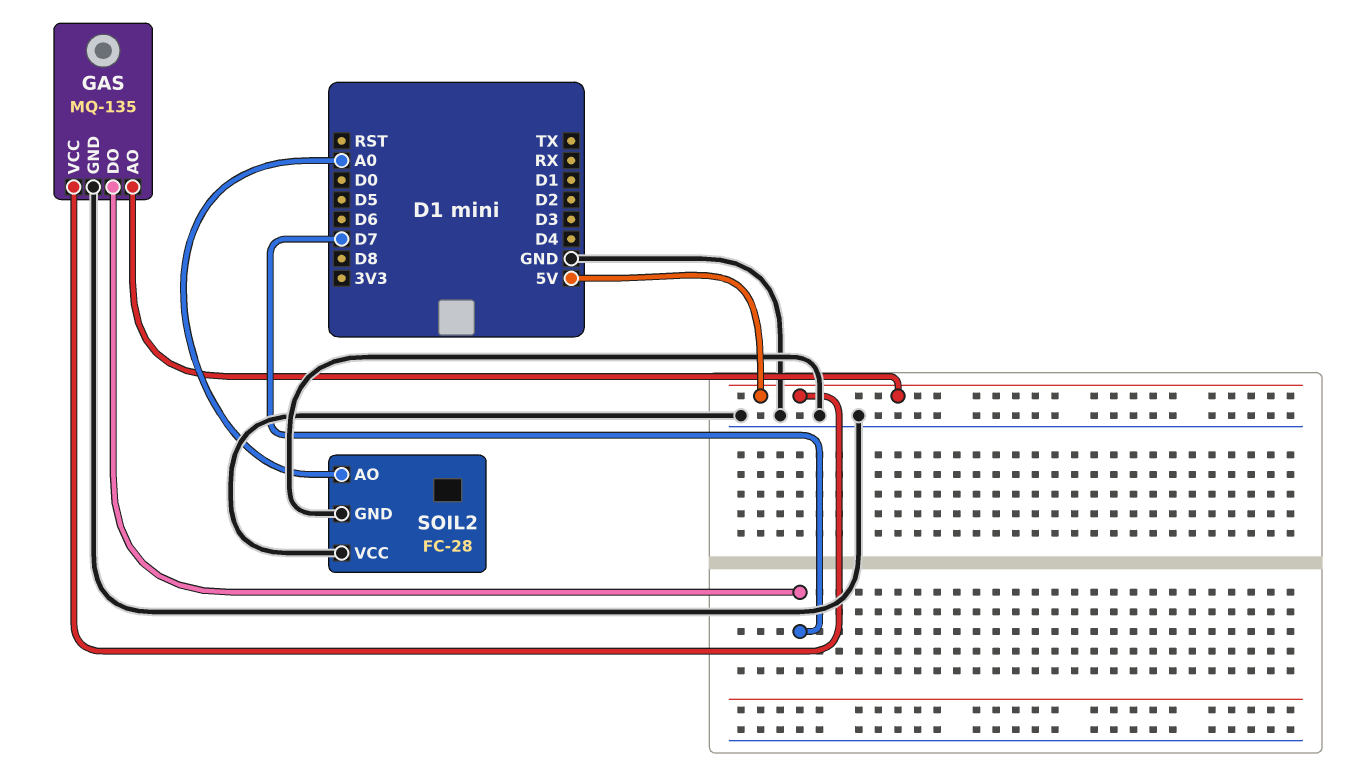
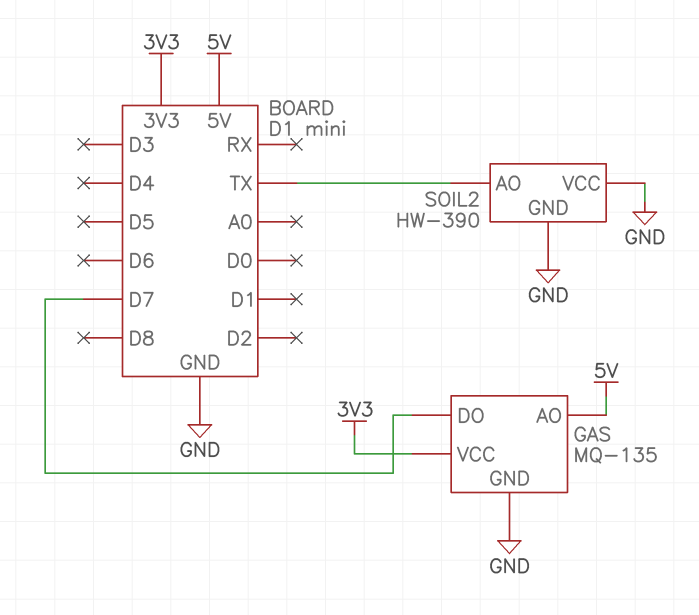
GAS pin VCC: 5V -> 3V3
SOIL2: FC-28 -> HW-390
SOIL2 pin AO: A0 -> TX

